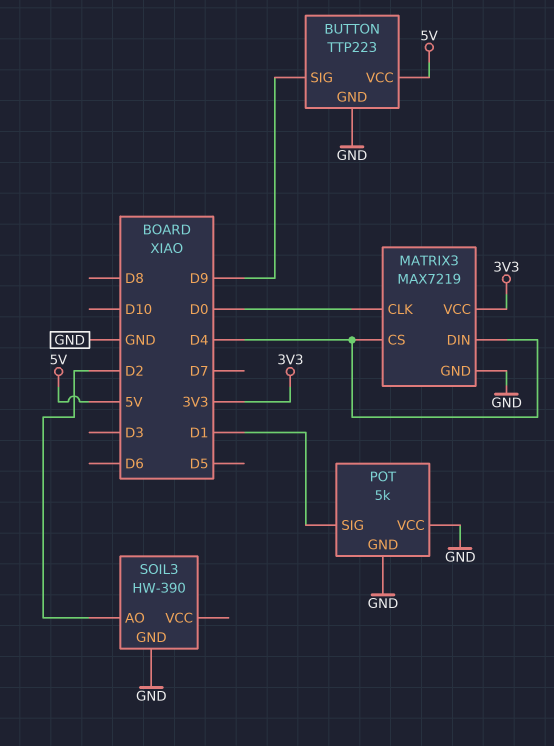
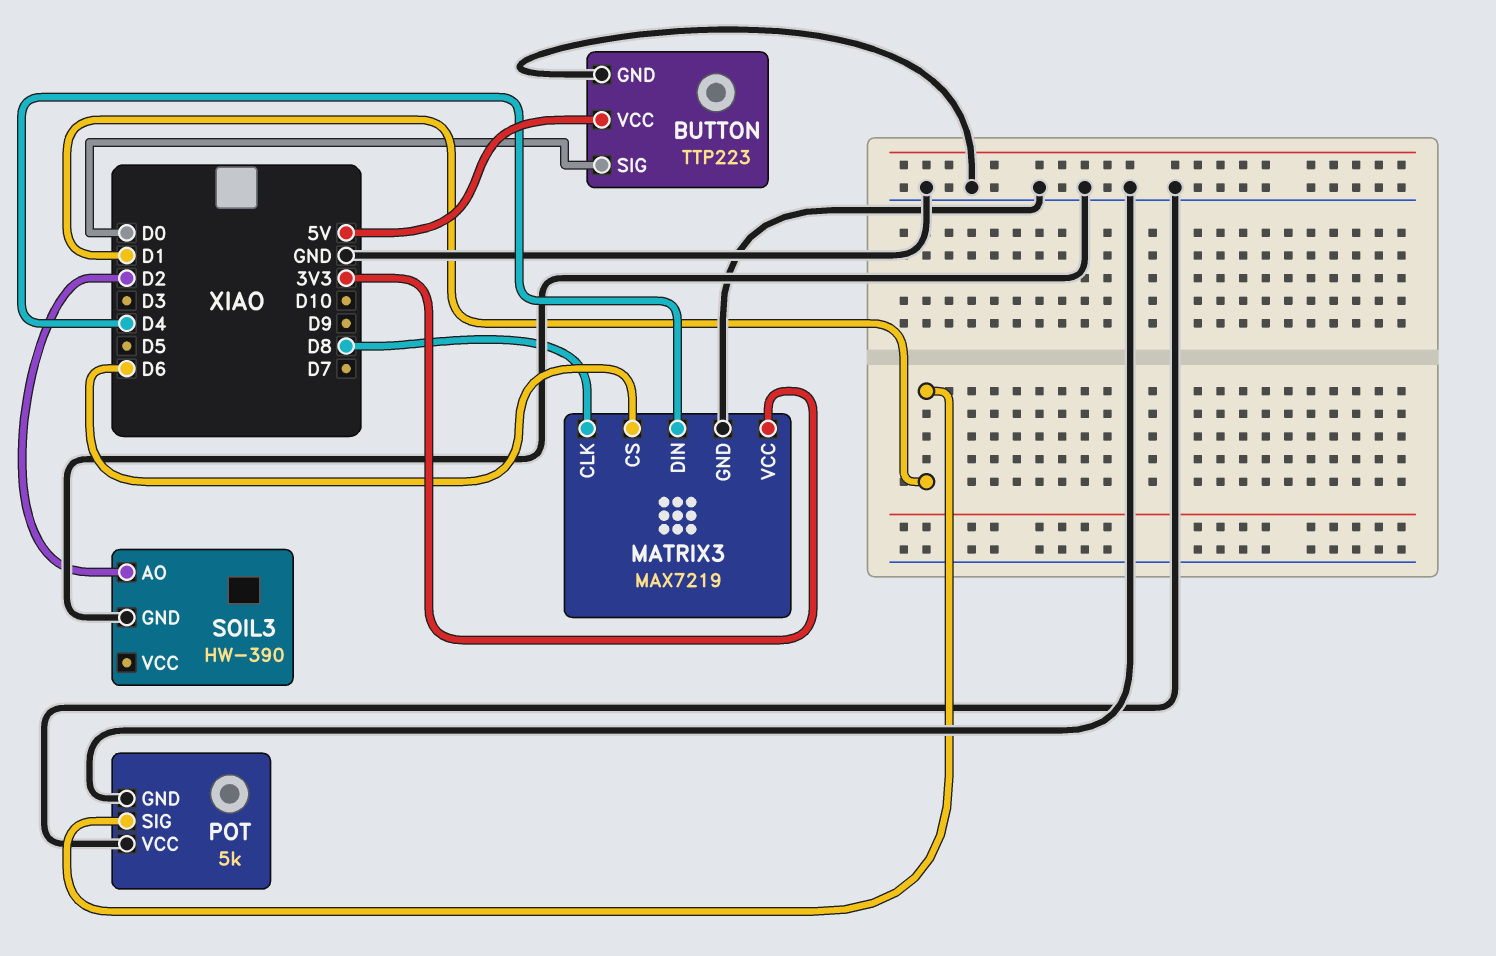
BUTTON pin SIG: D9 -> D0
MATRIX3 pin CLK: D0 -> D8
MATRIX3 pin CS: D4 -> D6

